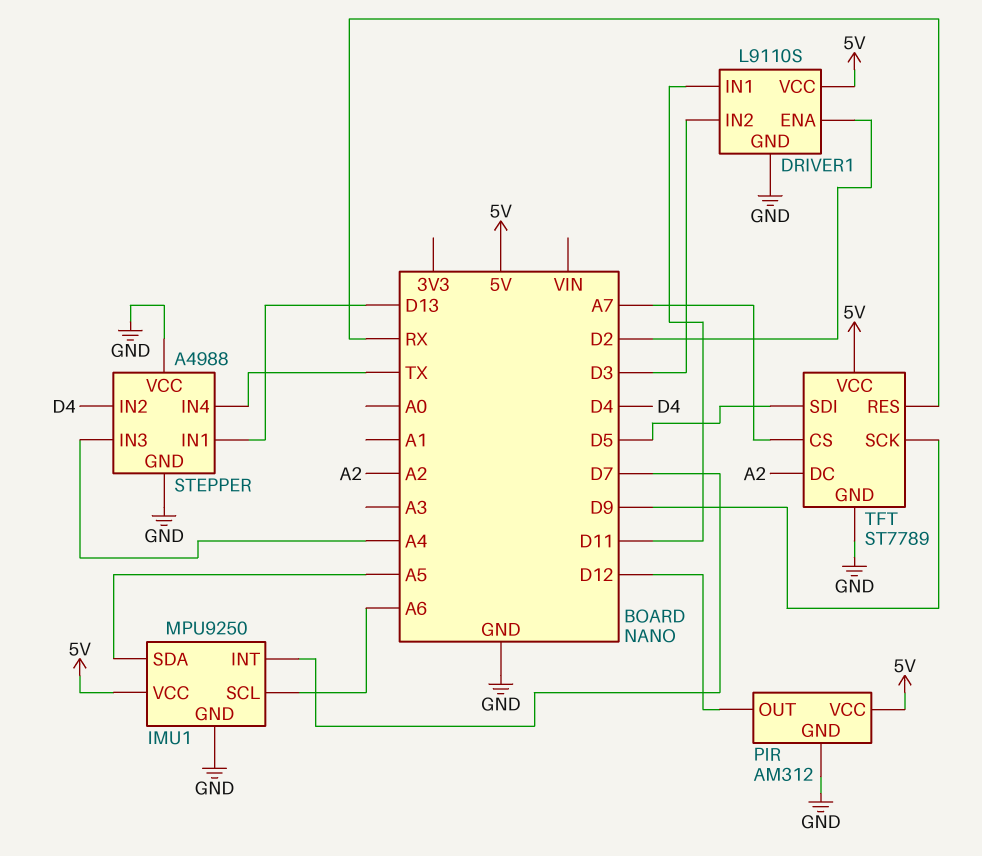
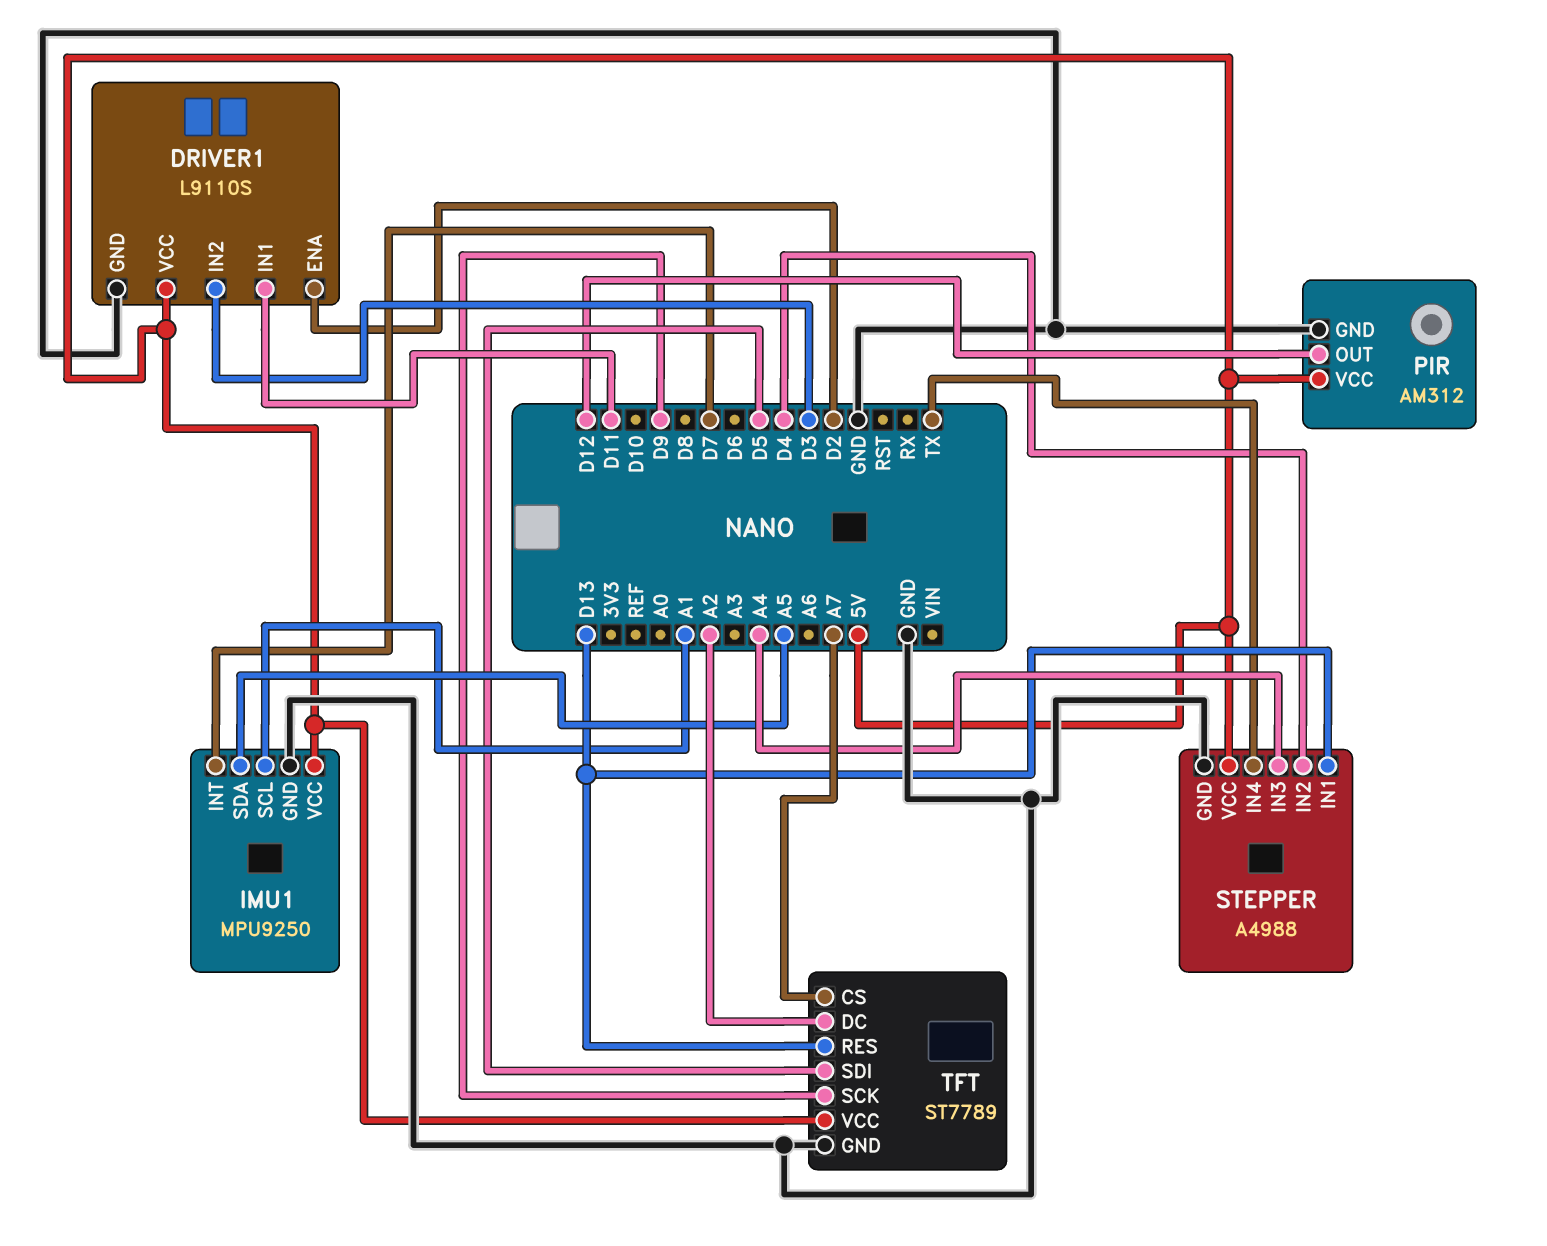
IMU1 pin SCL: A6 -> A1
STEPPER pin VCC: GND -> 5V
TFT pin RES: RX -> D13

